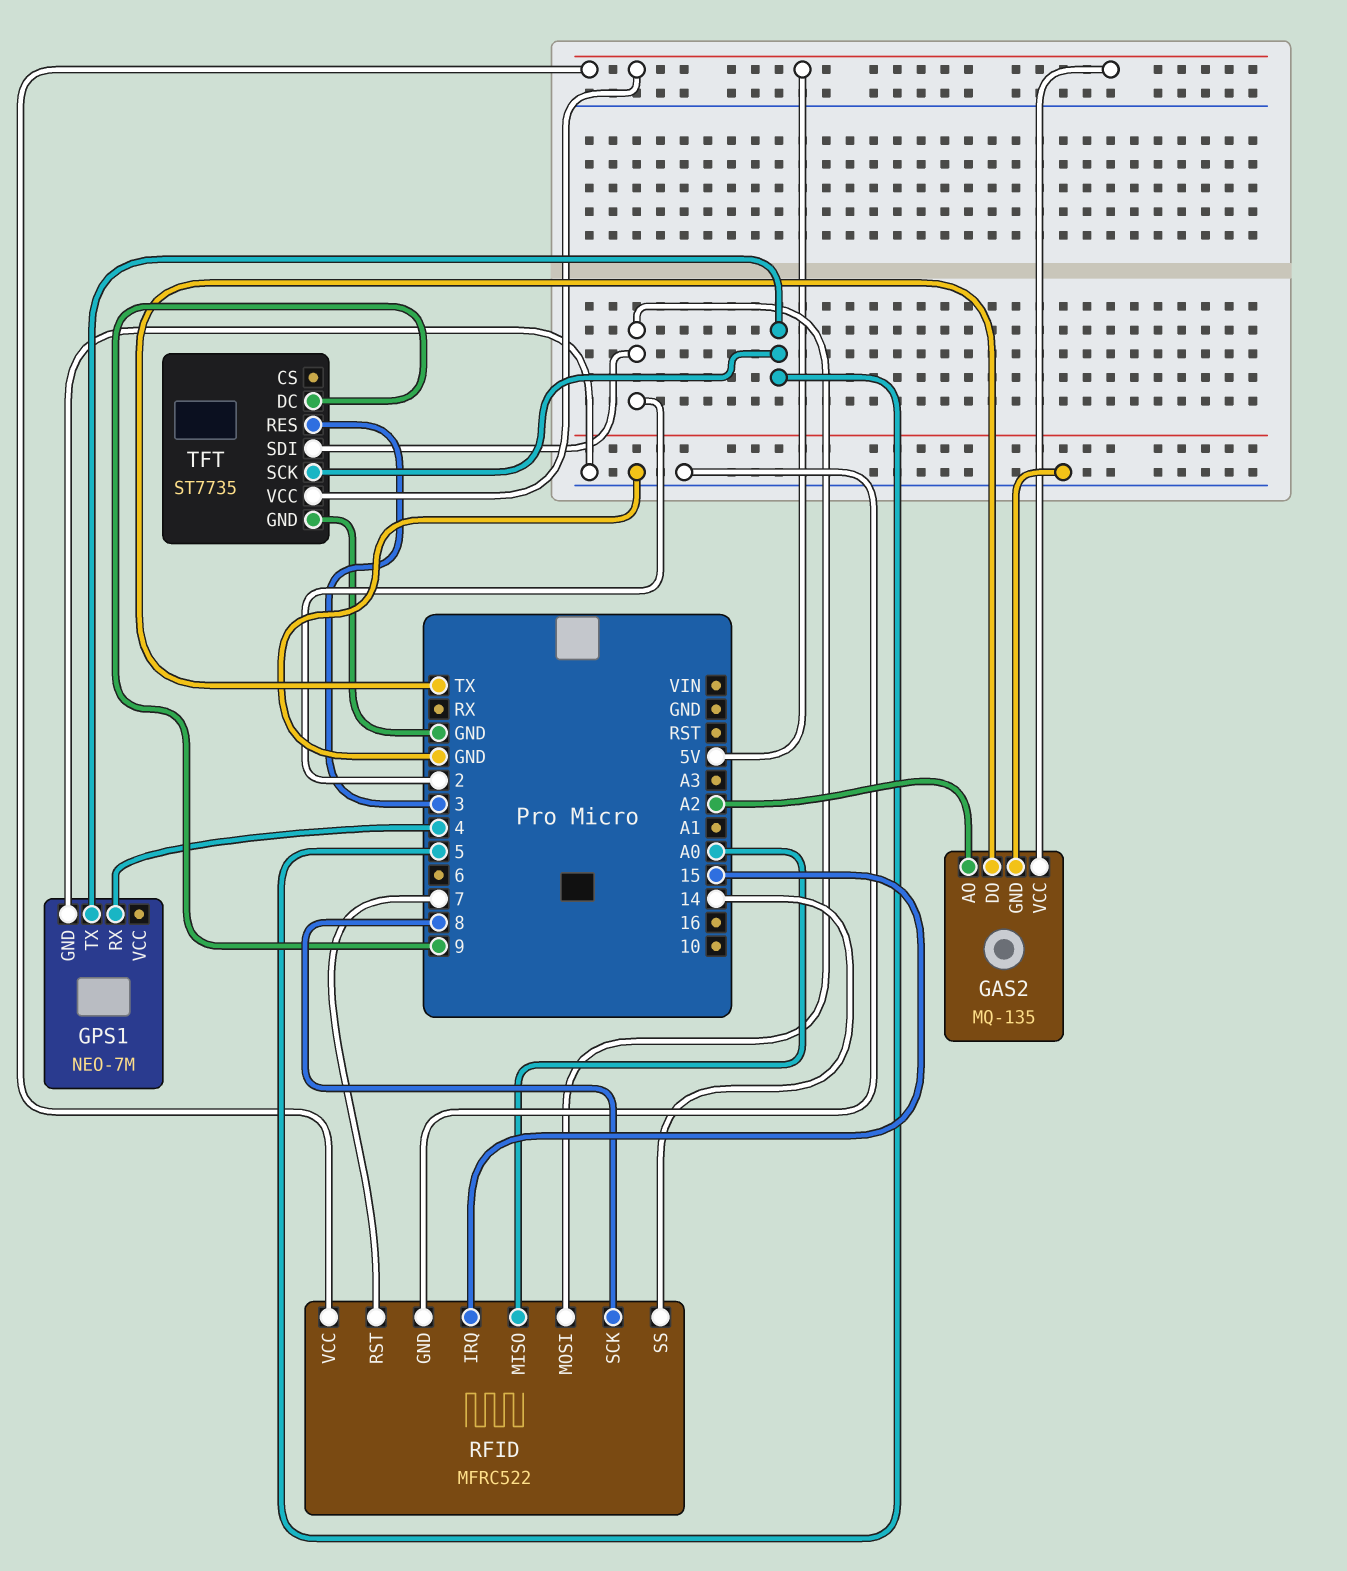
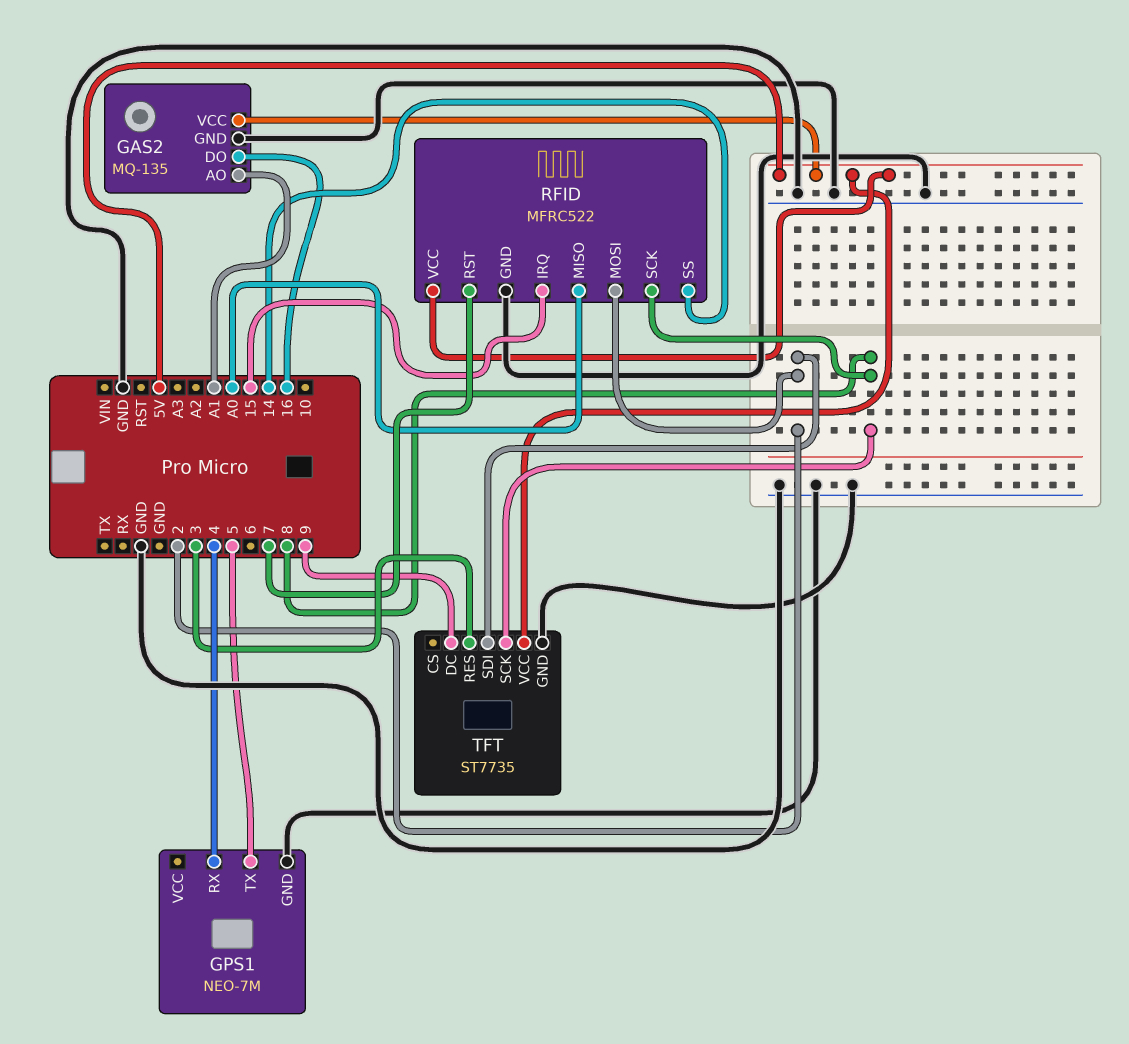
GAS2 pin AO: A2 -> A1
GAS2 pin DO: TX -> 16
TFT pin SCK: 5 -> 8

